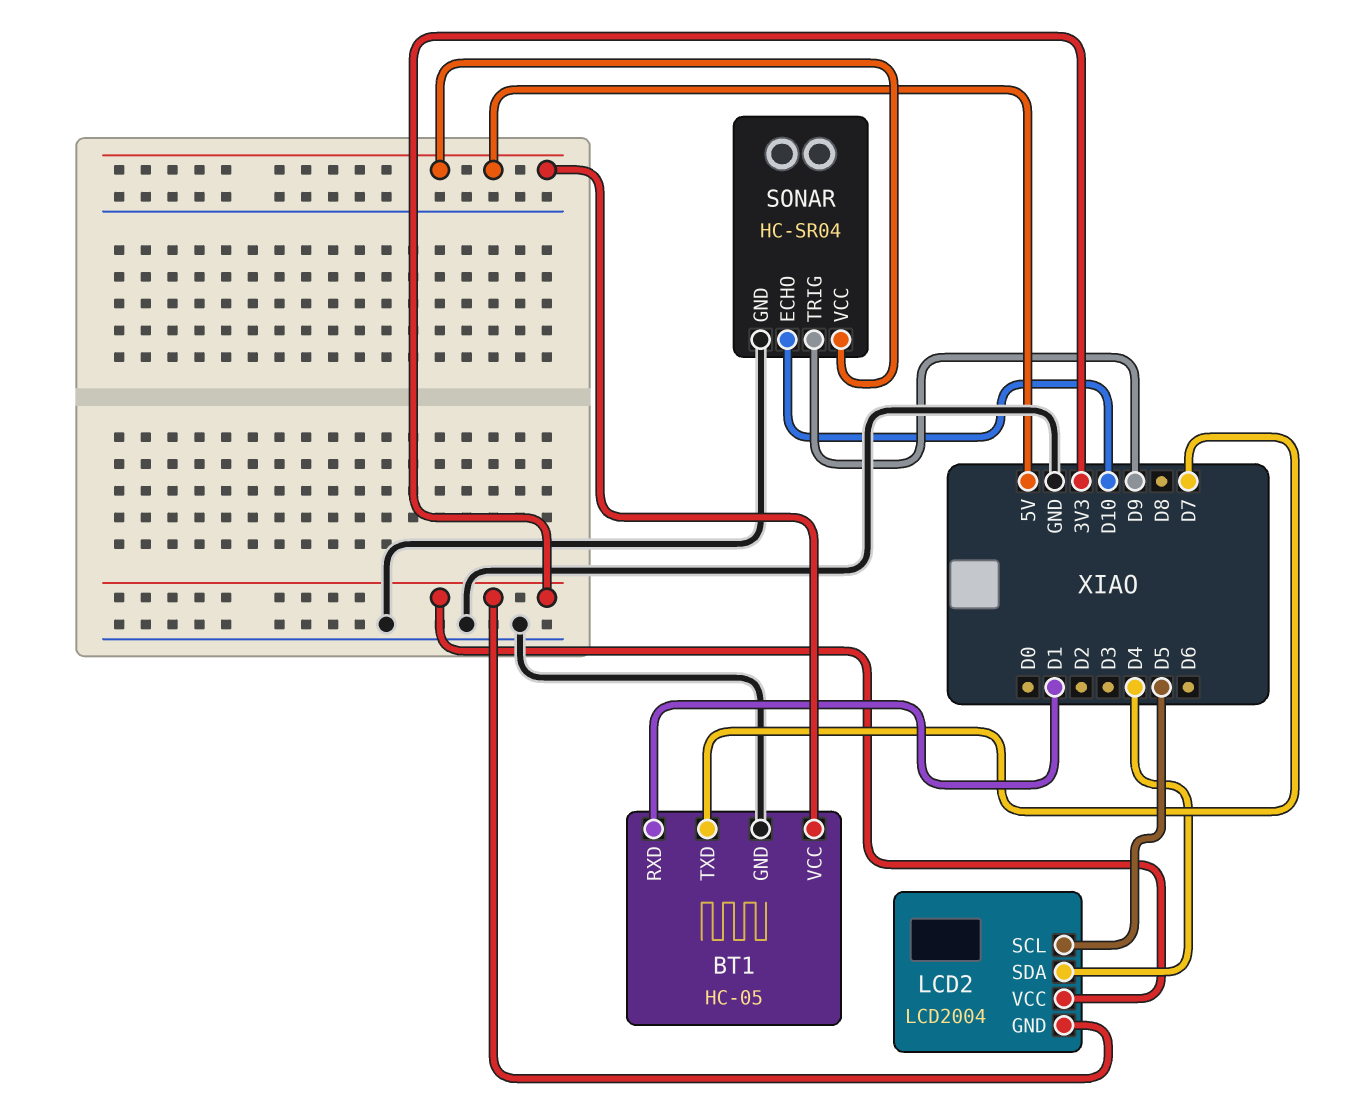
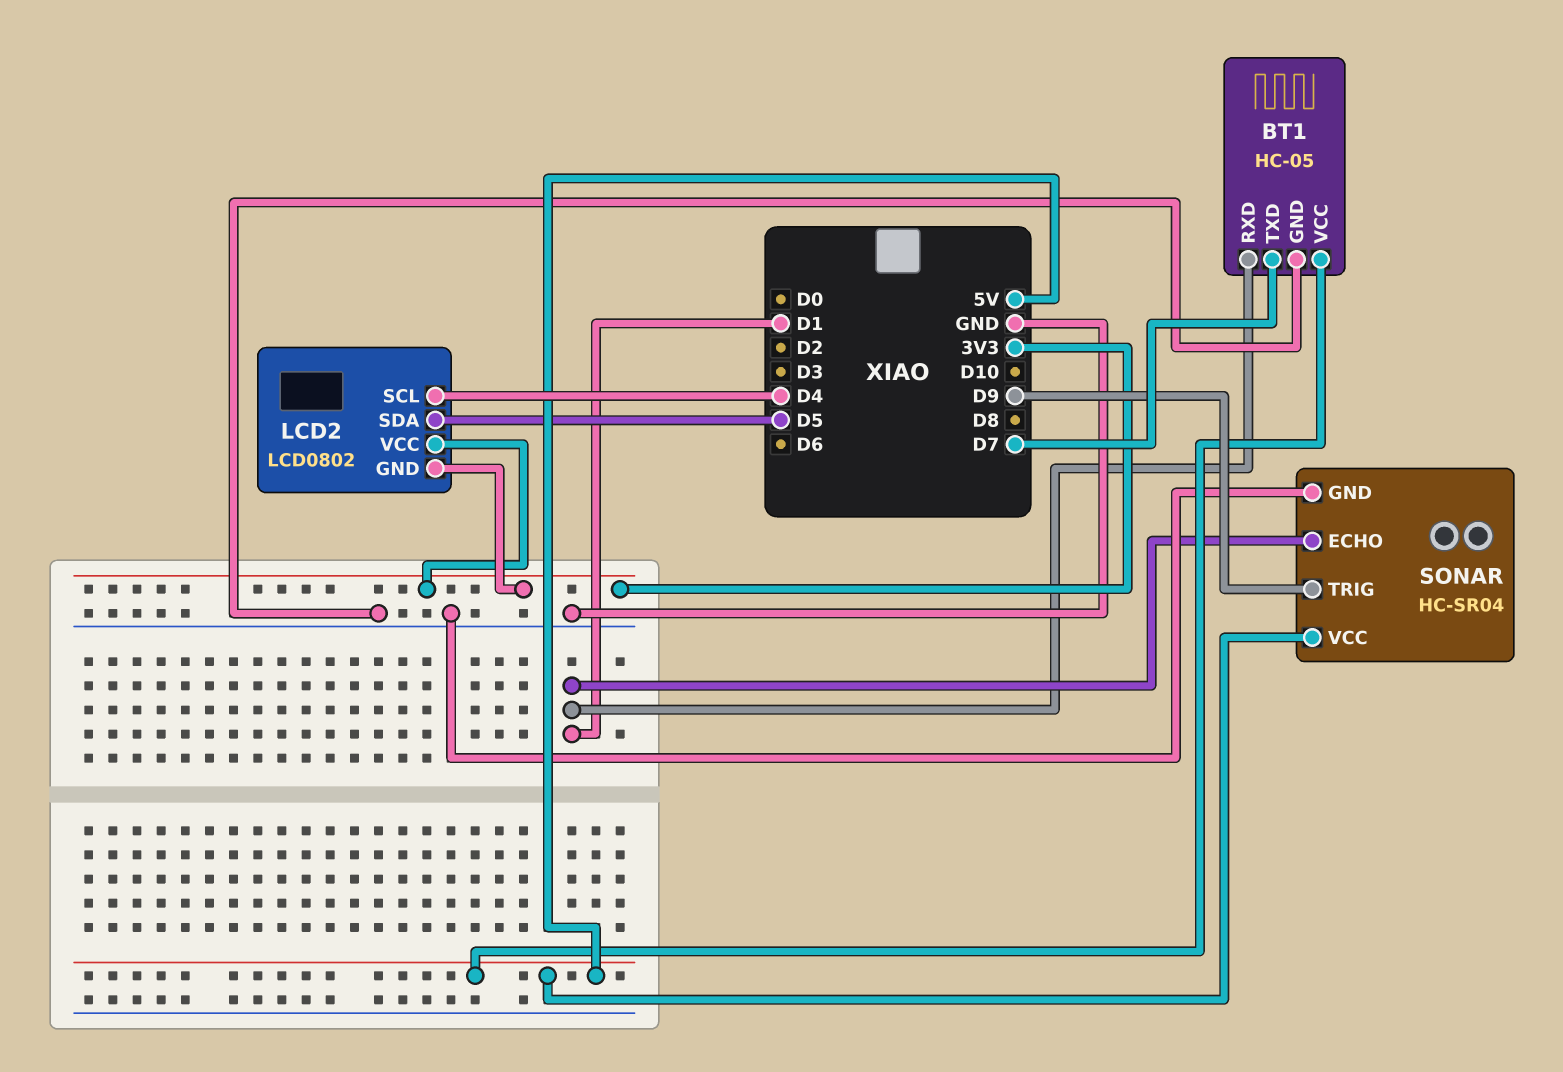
LCD2: LCD2004 -> LCD0802
LCD2 pin SCL: D5 -> D4
LCD2 pin SDA: D4 -> D5
SONAR pin ECHO: D10 -> D1

